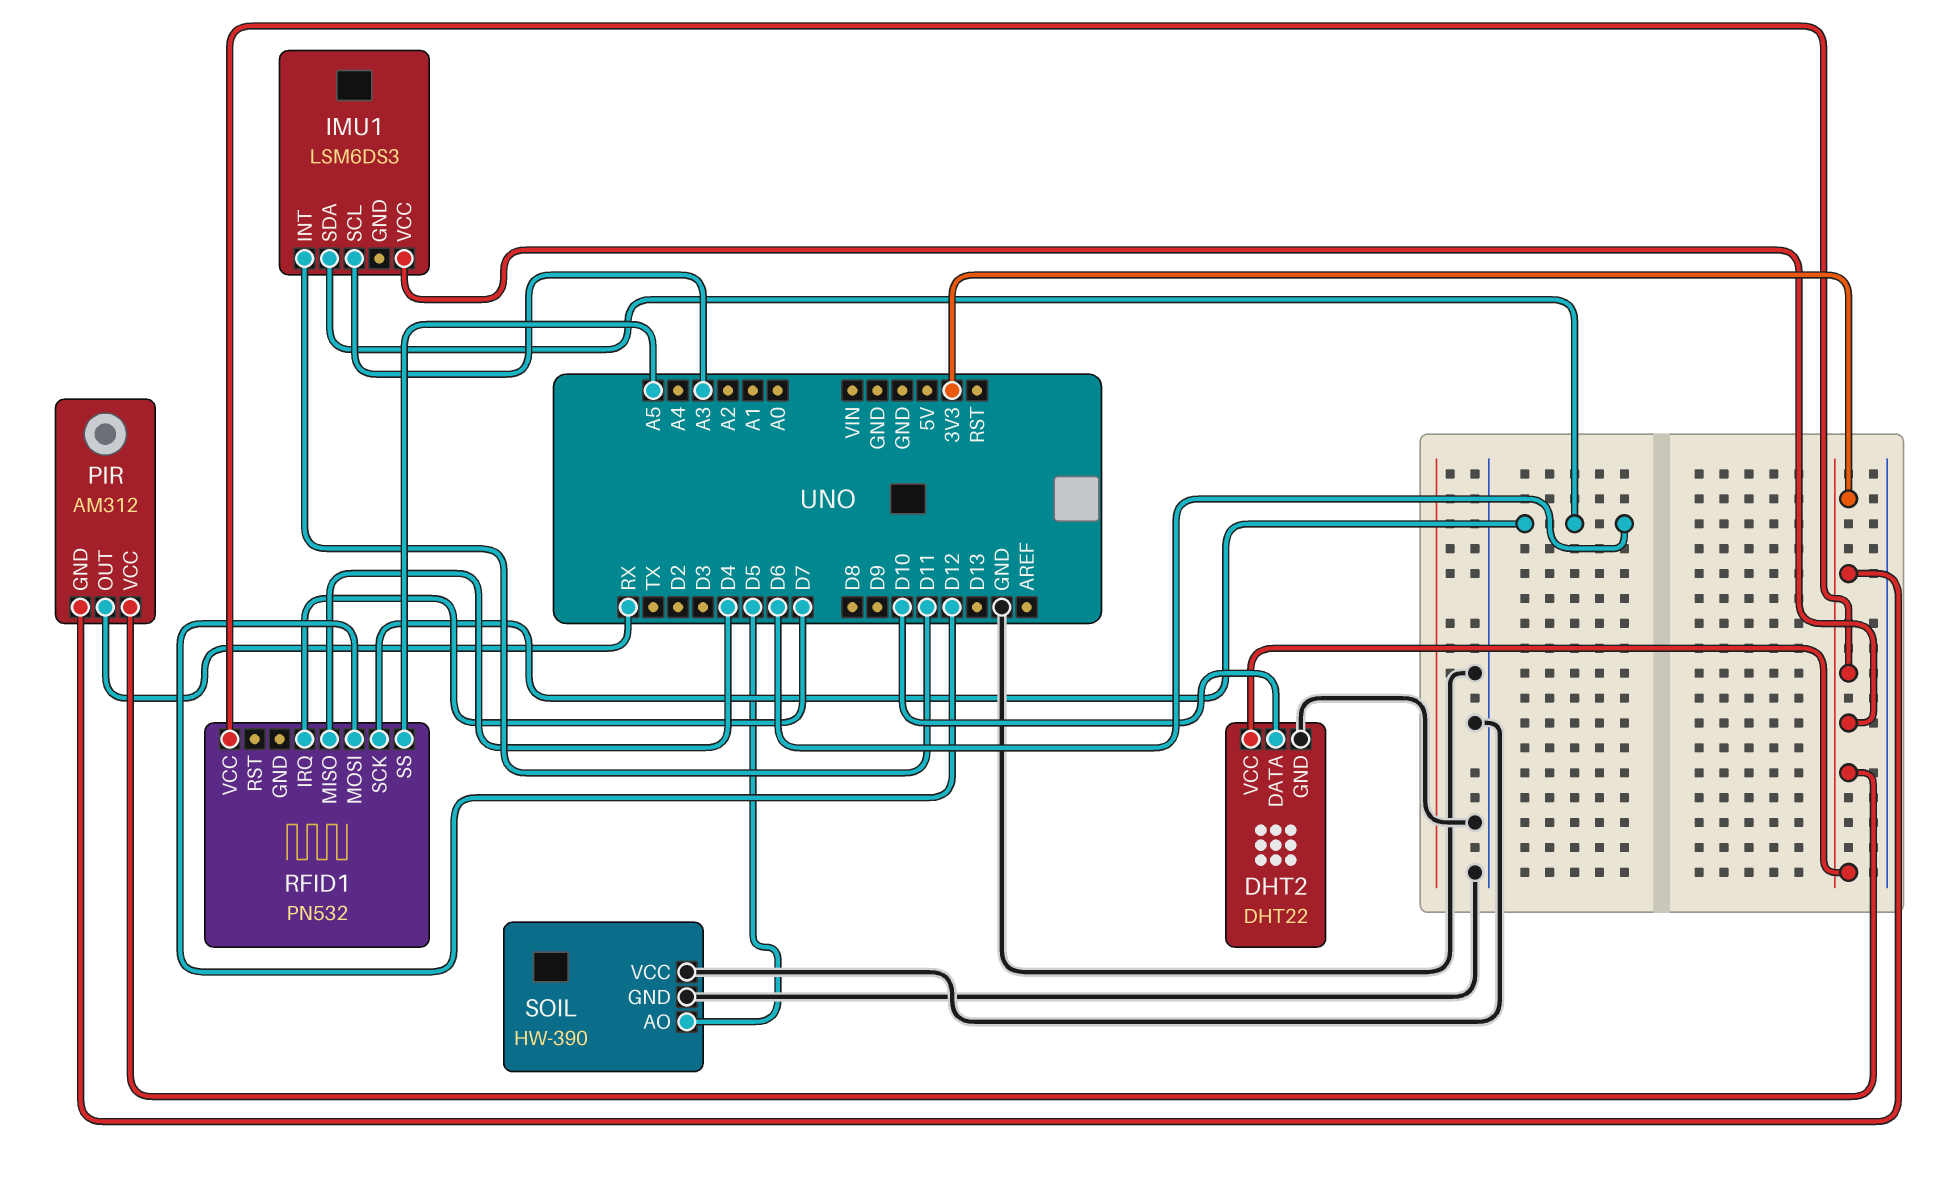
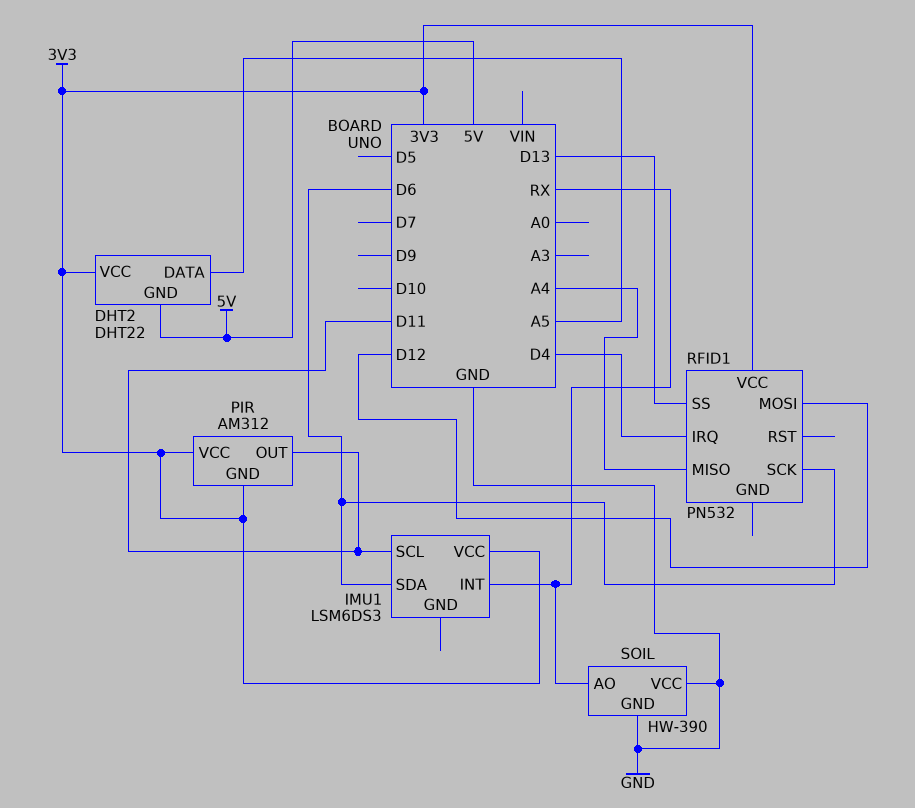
DHT2 pin DATA: D10 -> A5
DHT2 pin GND: GND -> 5V
IMU1 pin INT: D11 -> RX
IMU1 pin SCL: A3 -> D11
PIR pin OUT: RX -> D11
RFID1 pin IRQ: D7 -> D4
RFID1 pin MISO: D4 -> A4
RFID1 pin SS: A5 -> D13
SOIL pin AO: D5 -> RX

